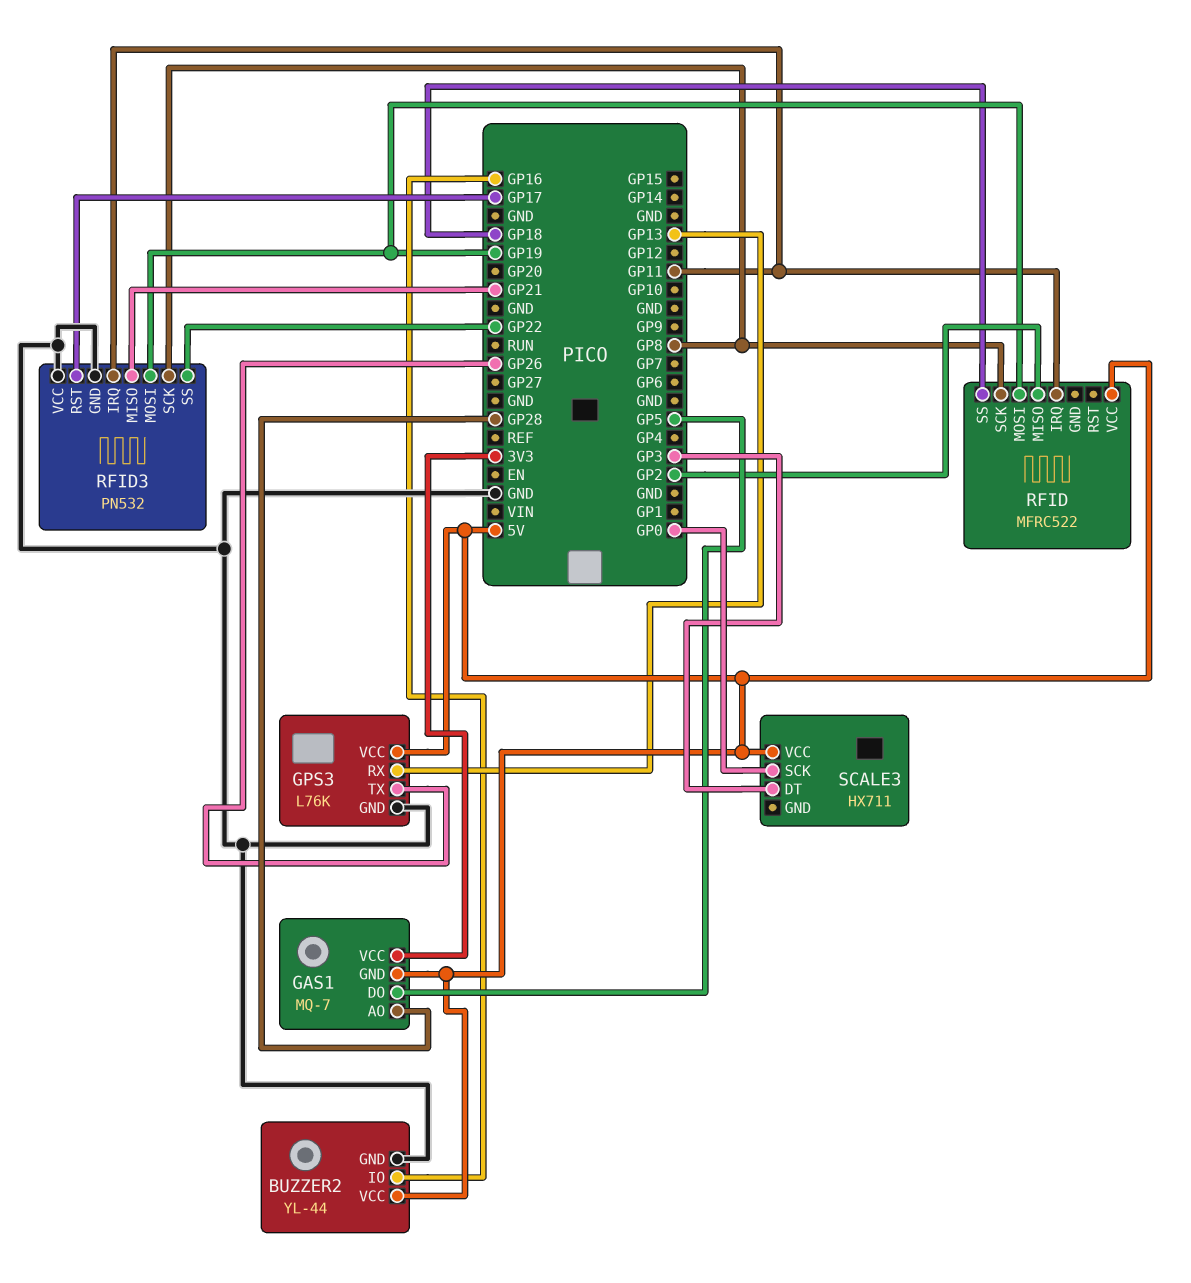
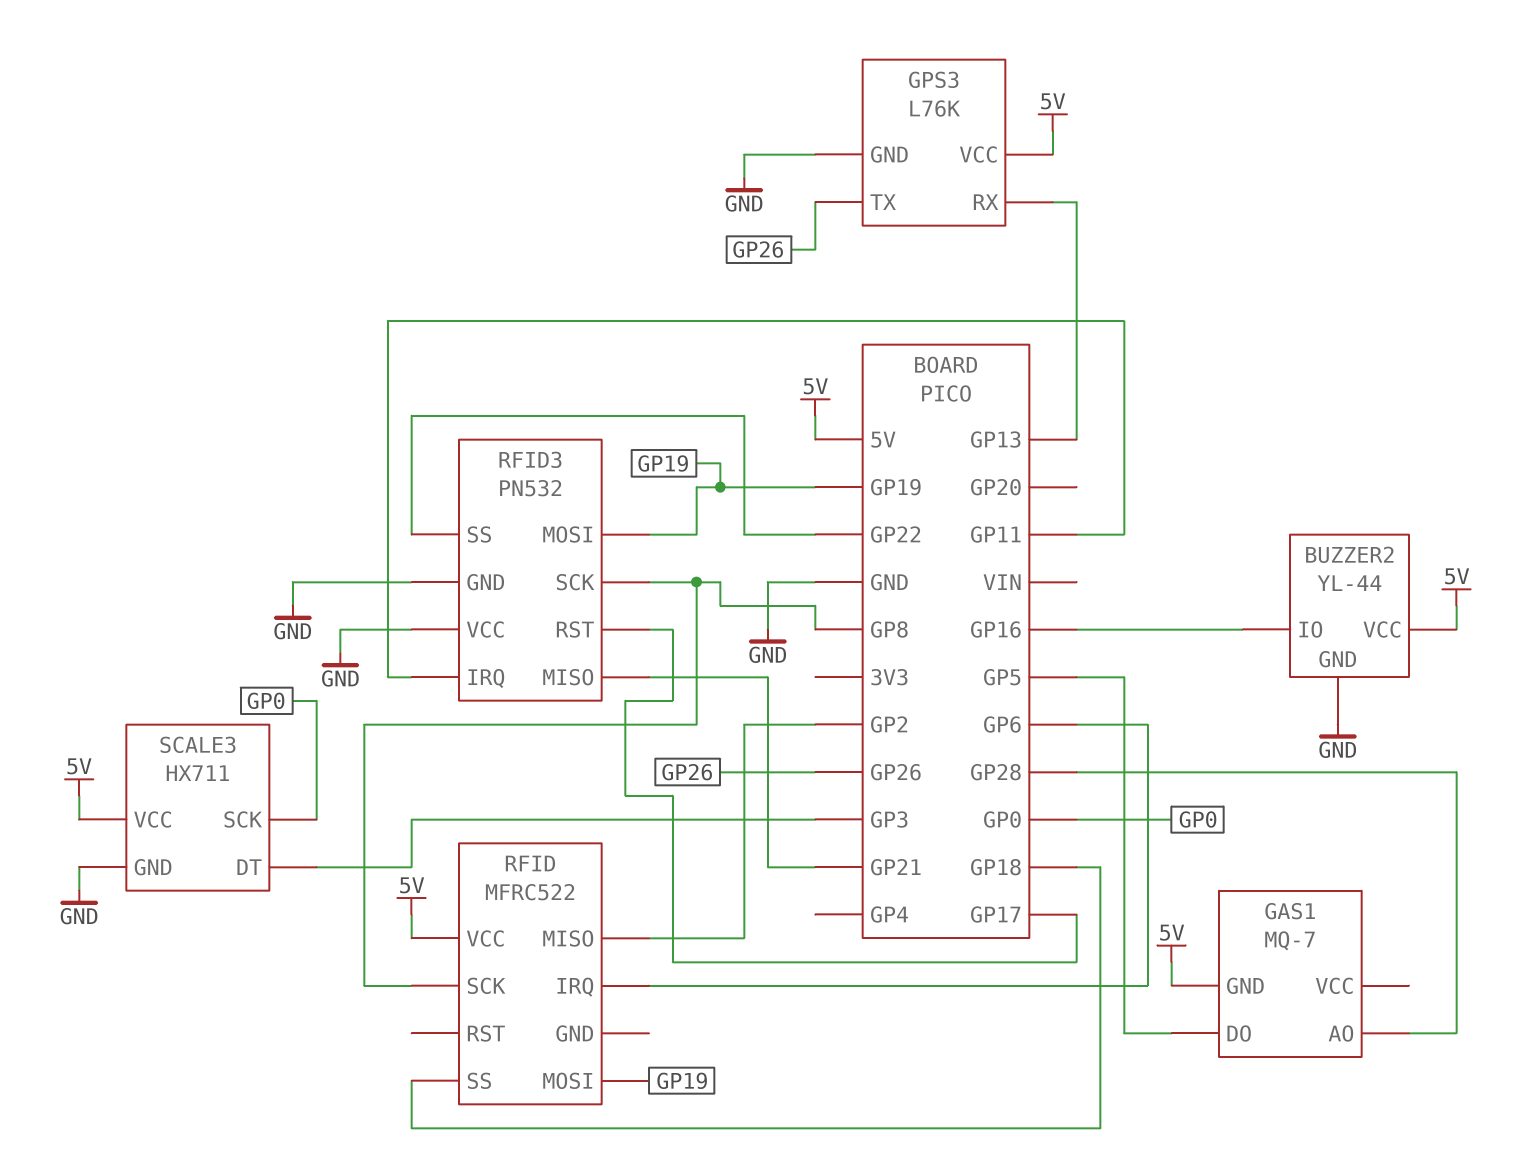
GAS1 pin VCC: 3V3 -> none
RFID pin IRQ: GP11 -> GP6
SCALE3 pin GND: none -> GND

